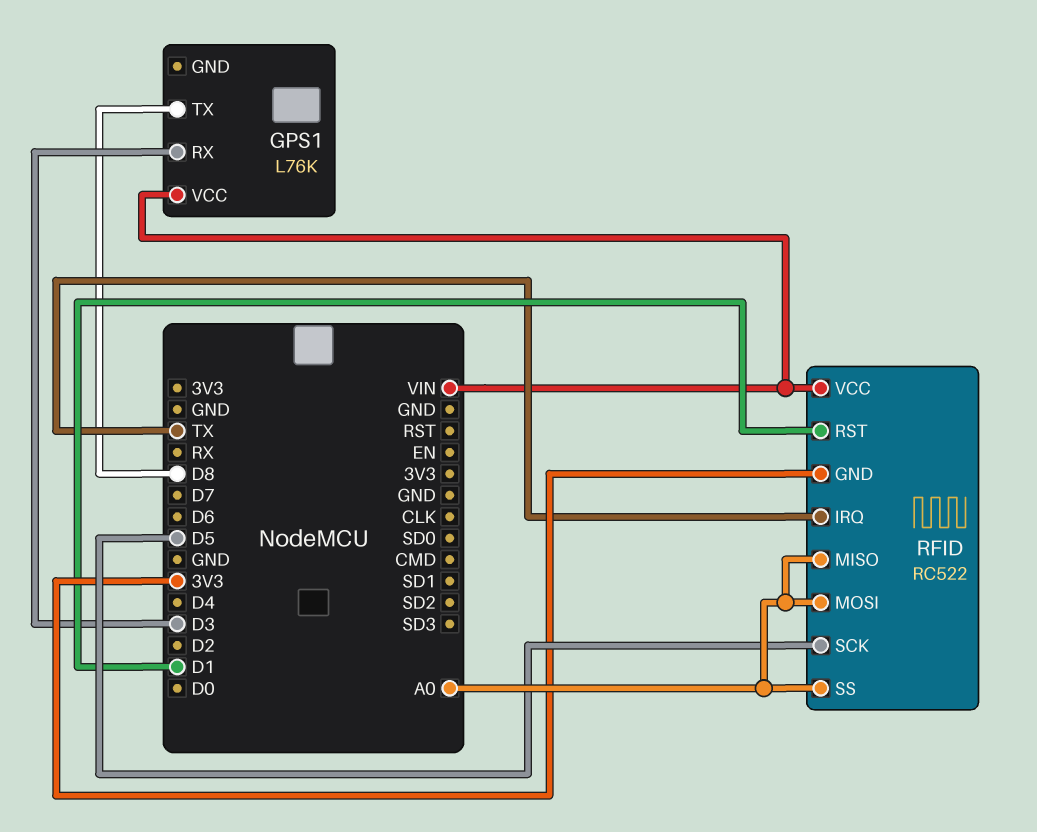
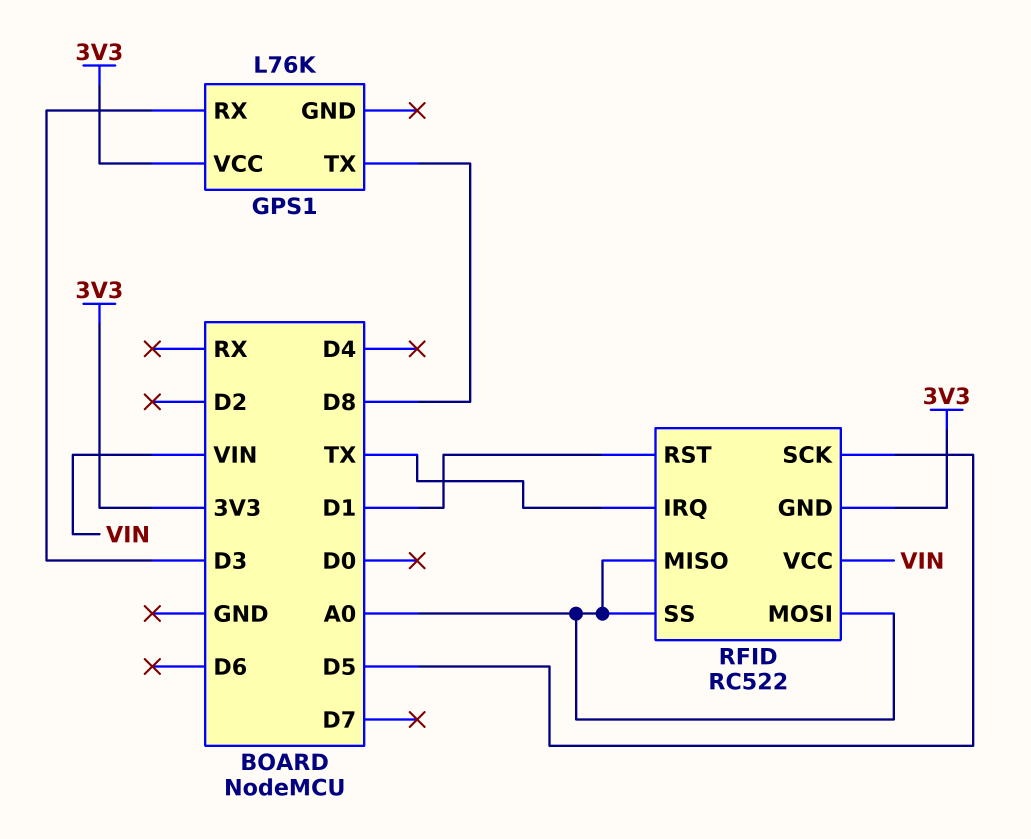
GPS1 pin VCC: VIN -> 3V3

